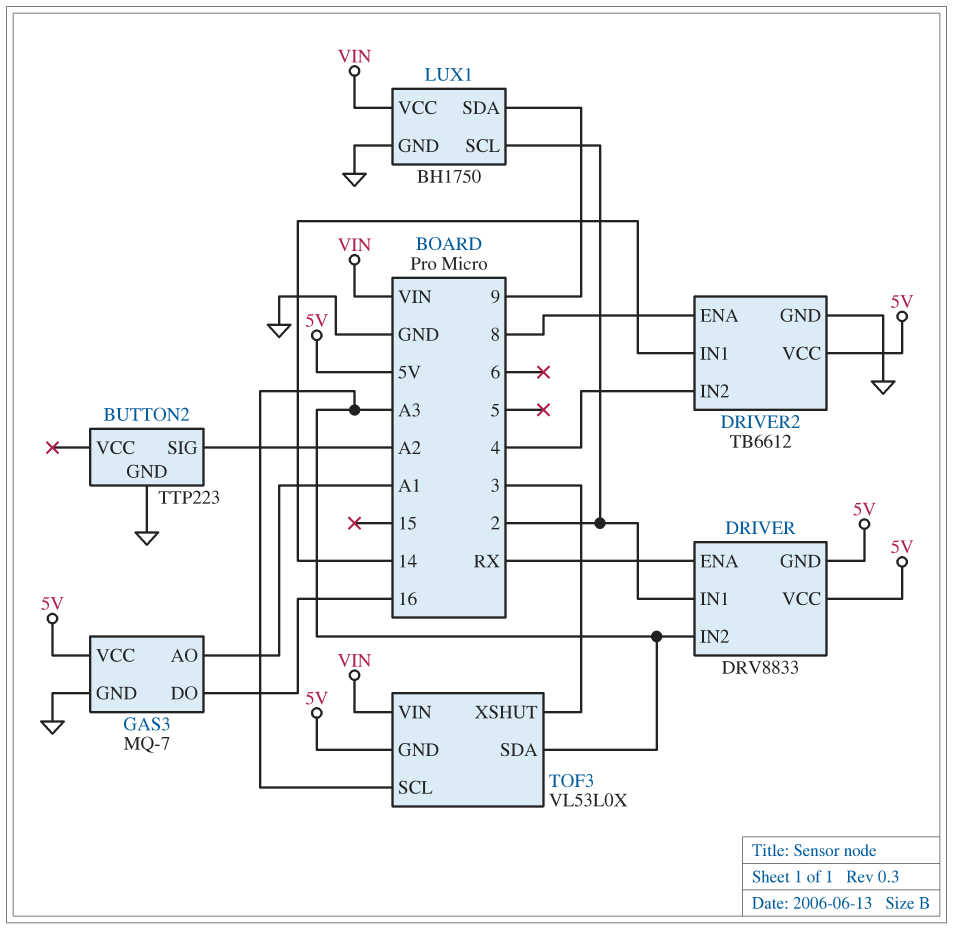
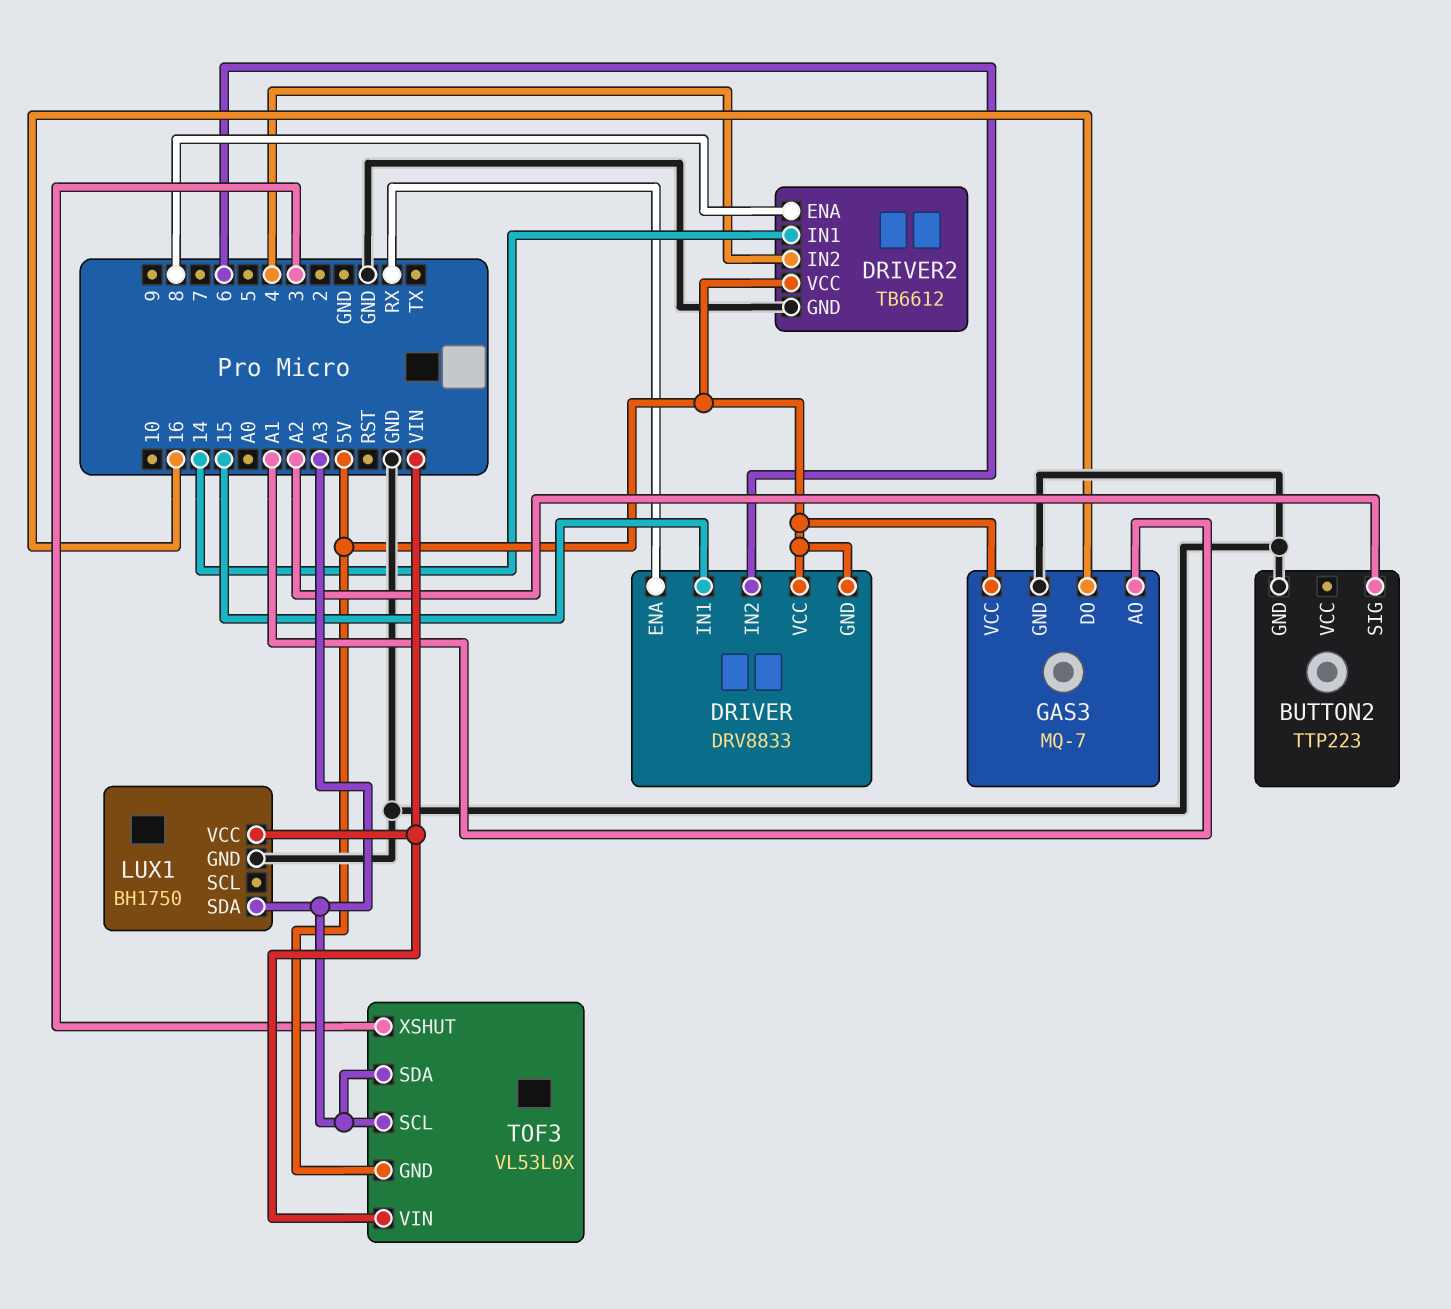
DRIVER pin IN1: 2 -> 15
DRIVER pin IN2: A3 -> 6
LUX1 pin SCL: 2 -> none
LUX1 pin SDA: 9 -> A3

